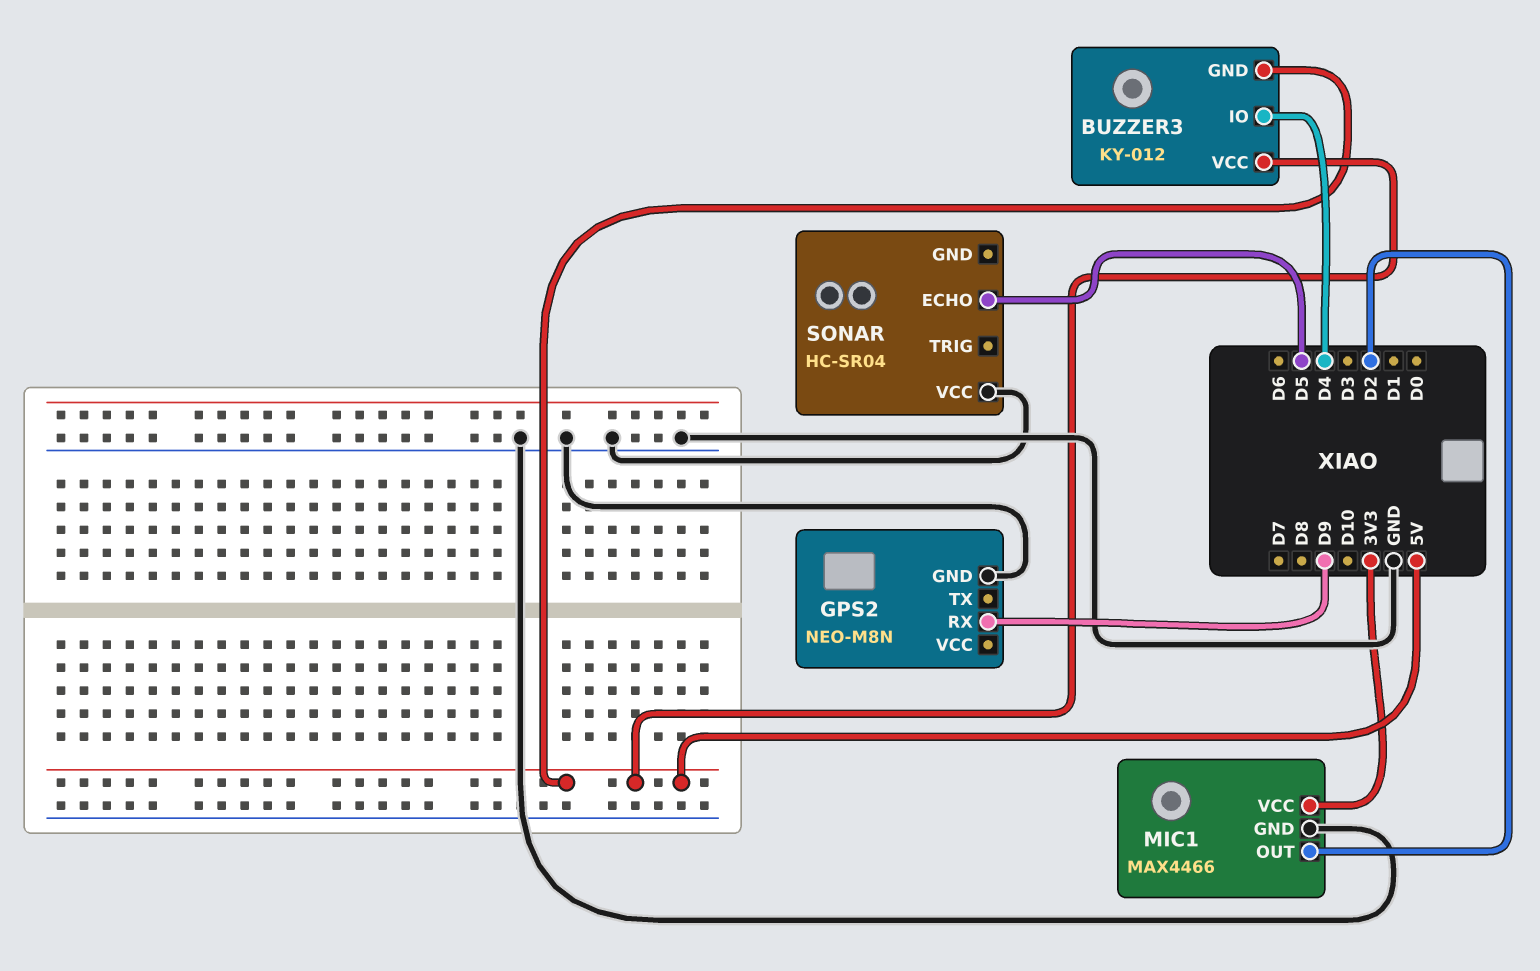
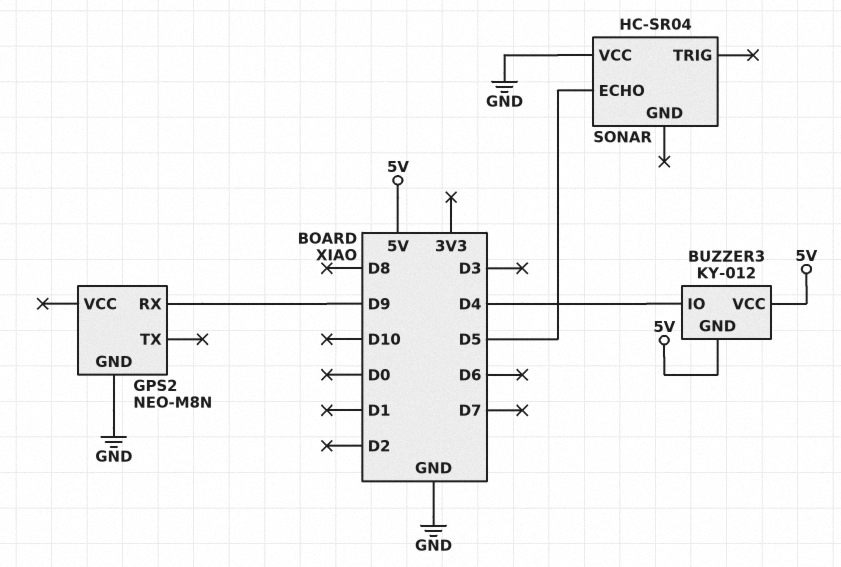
MIC1: MAX4466 -> none
MIC1 pin GND: GND -> none
MIC1 pin OUT: D2 -> none
MIC1 pin VCC: 3V3 -> none

